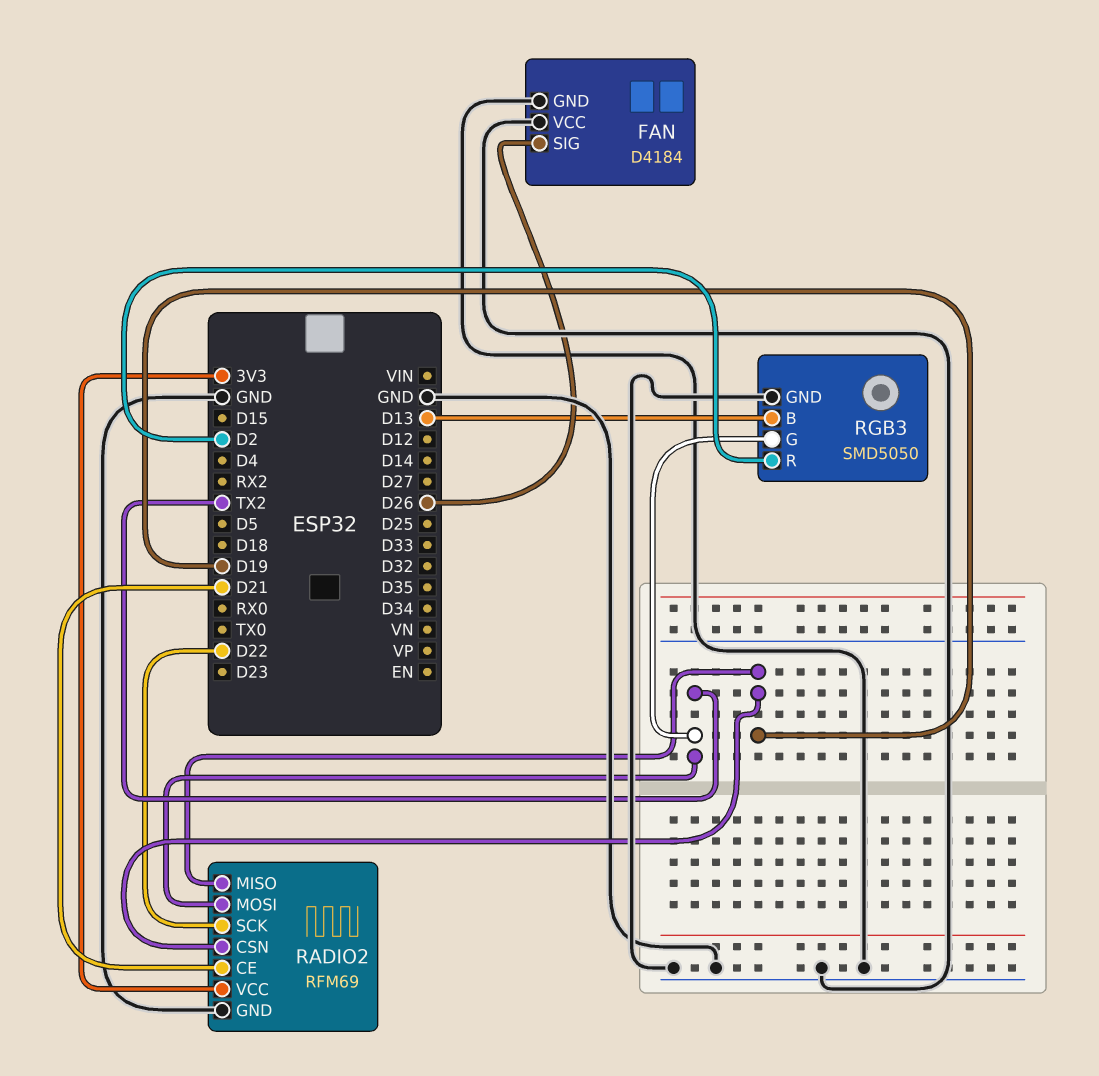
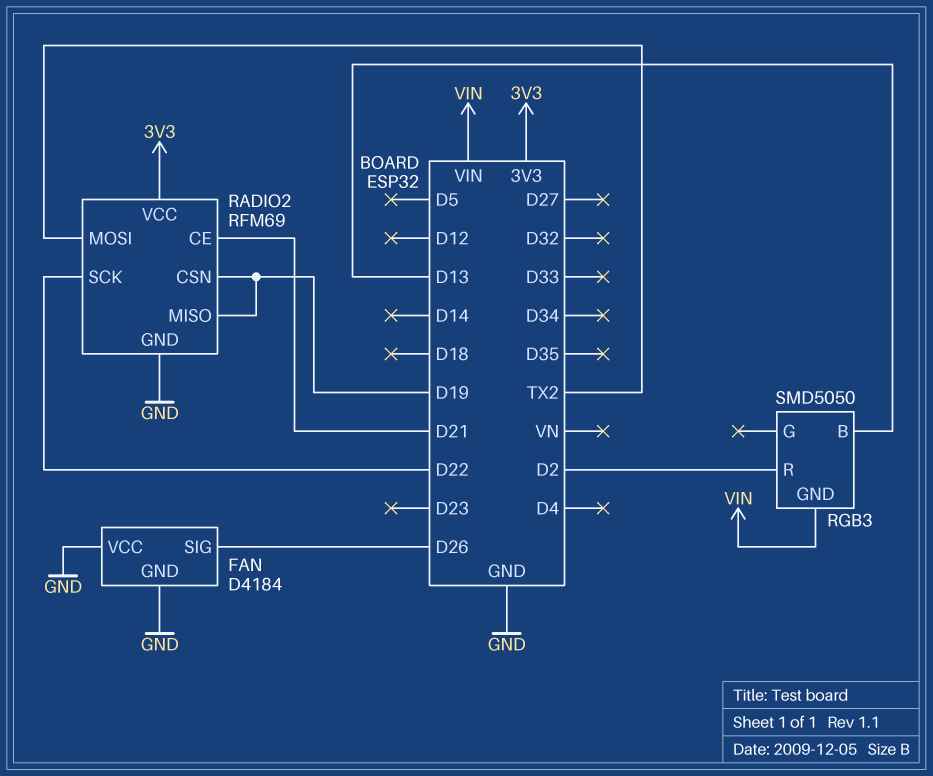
RGB3 pin G: TX2 -> none
RGB3 pin GND: GND -> VIN

